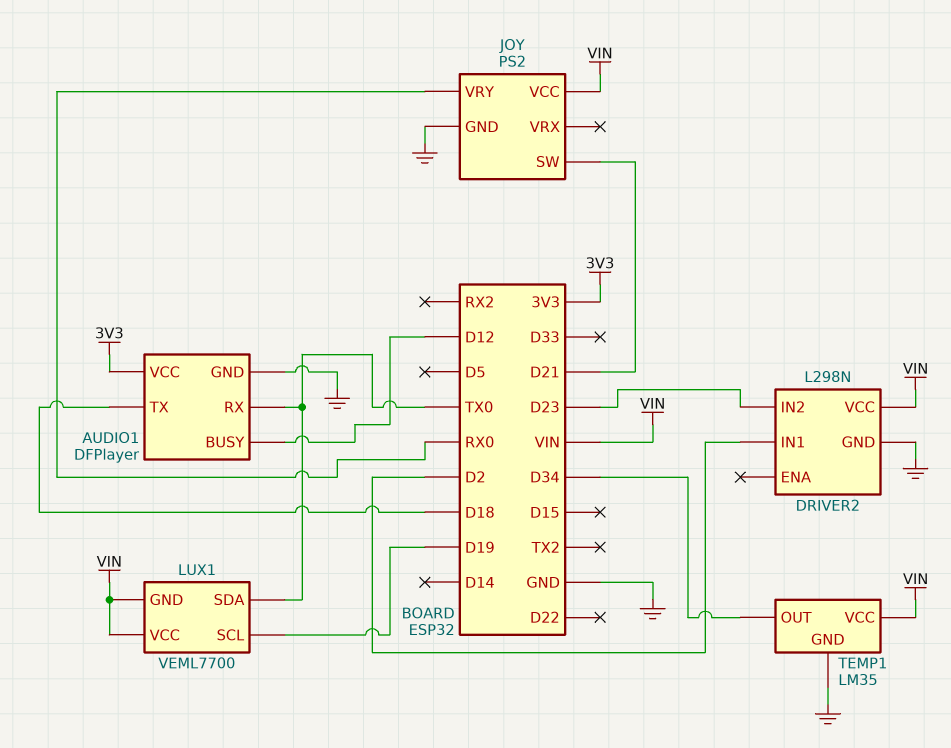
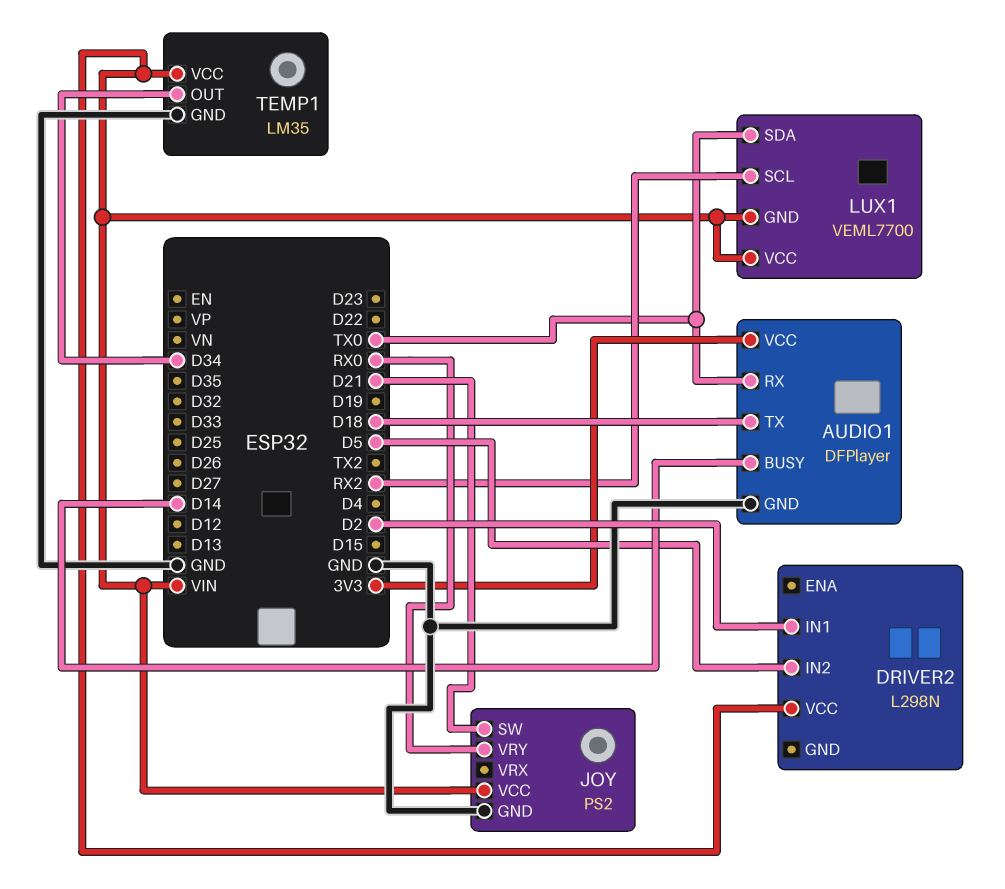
AUDIO1 pin BUSY: D12 -> D14
DRIVER2 pin GND: GND -> none
DRIVER2 pin IN2: D23 -> D5
LUX1 pin SCL: D19 -> RX2

